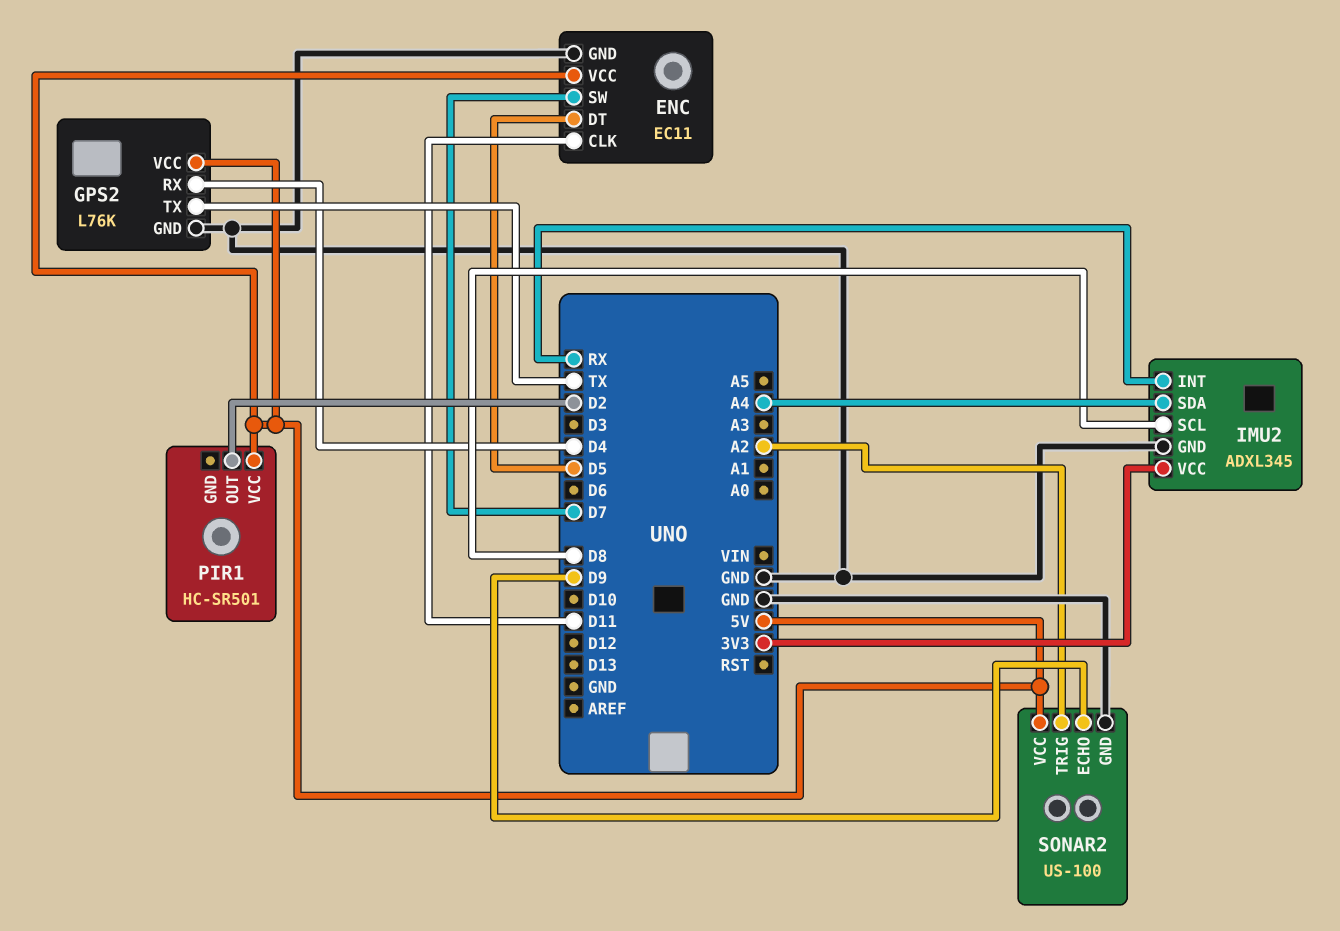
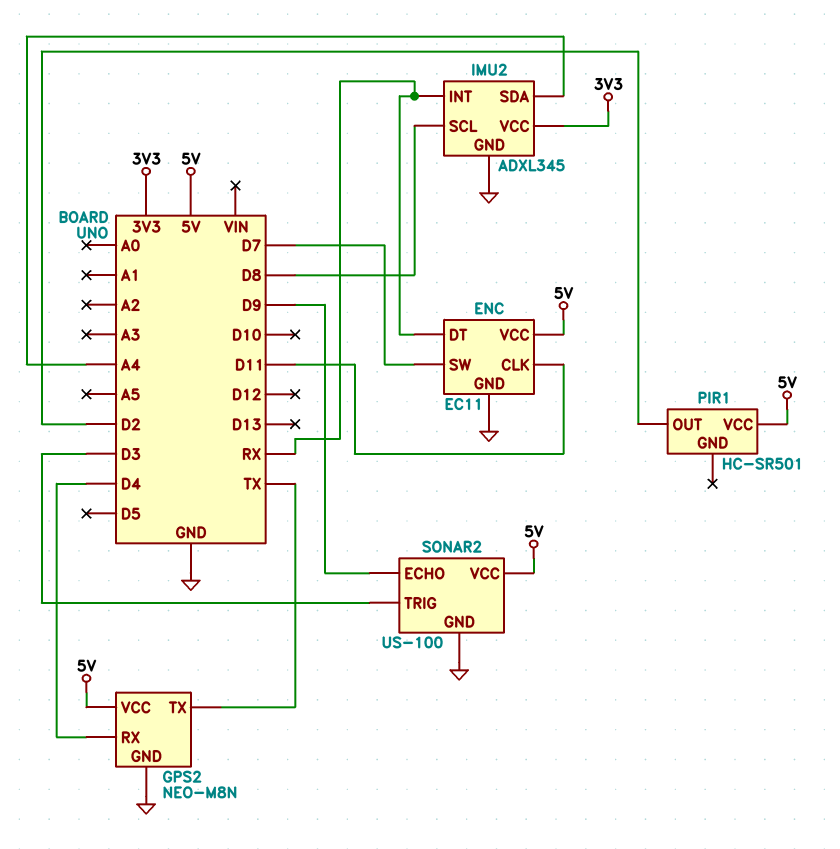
ENC pin DT: D5 -> RX
GPS2: L76K -> NEO-M8N
SONAR2 pin TRIG: A2 -> D3

